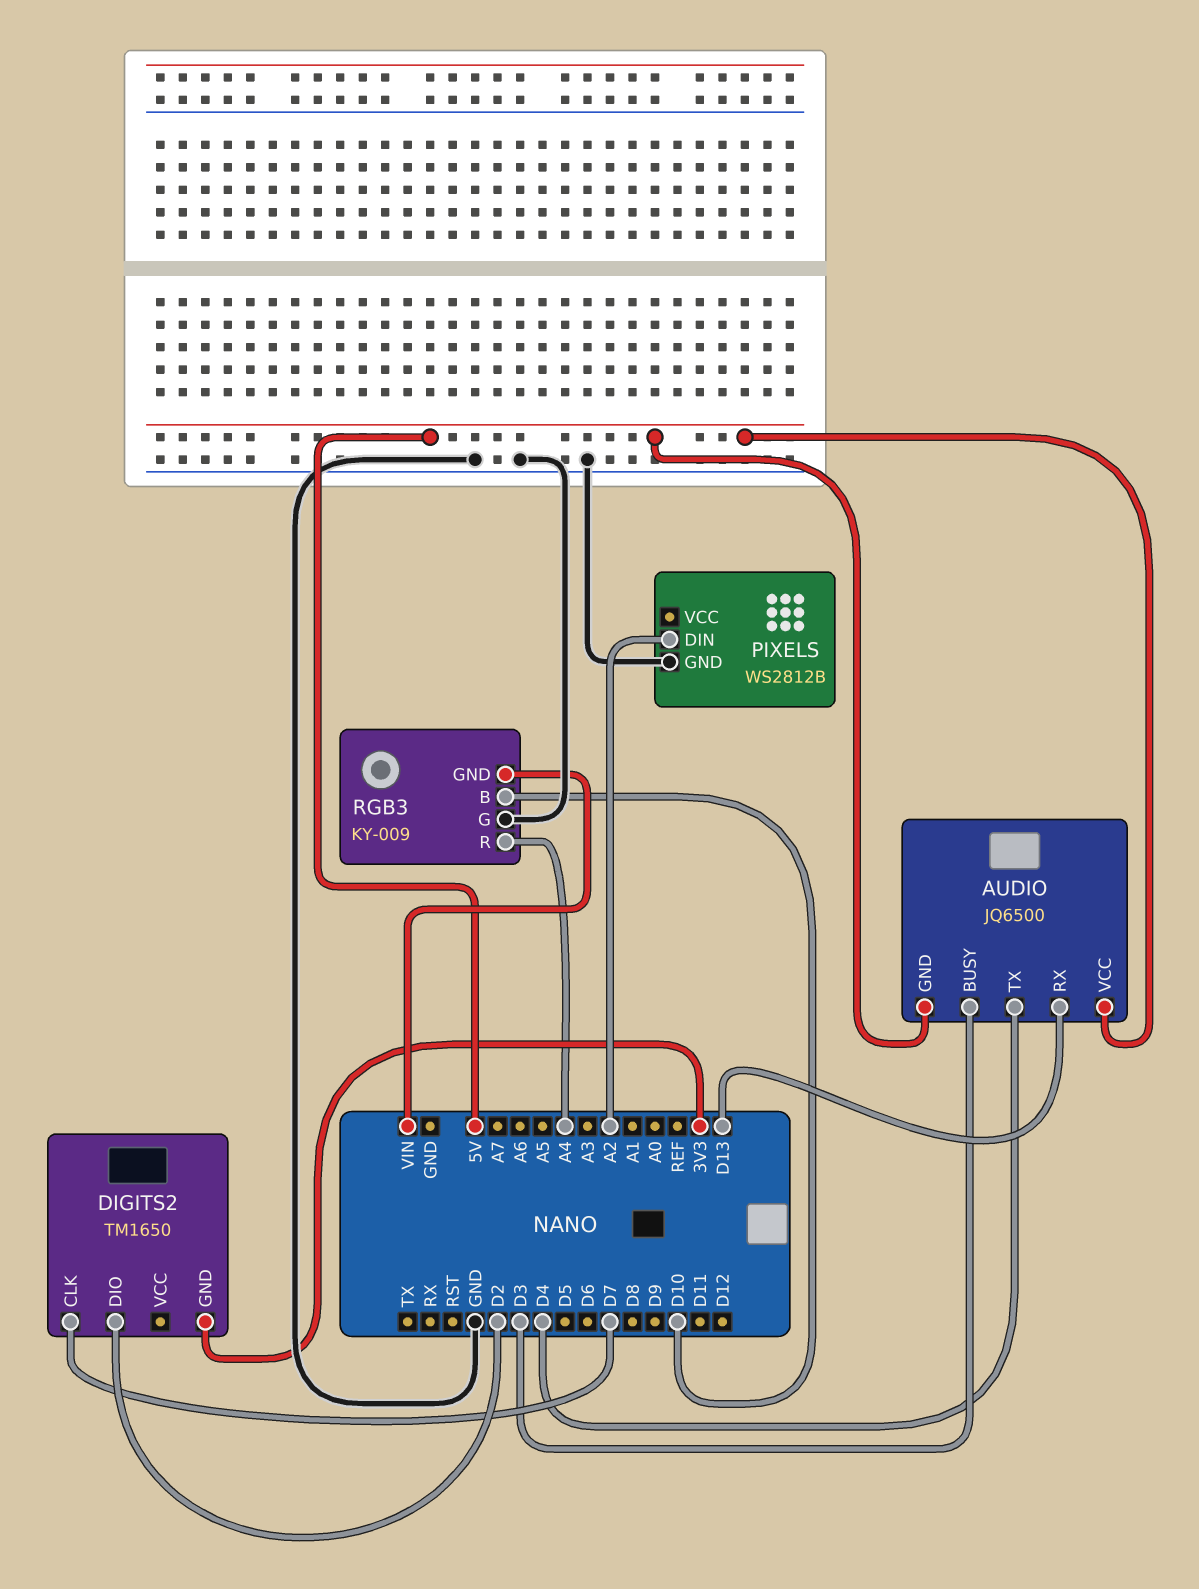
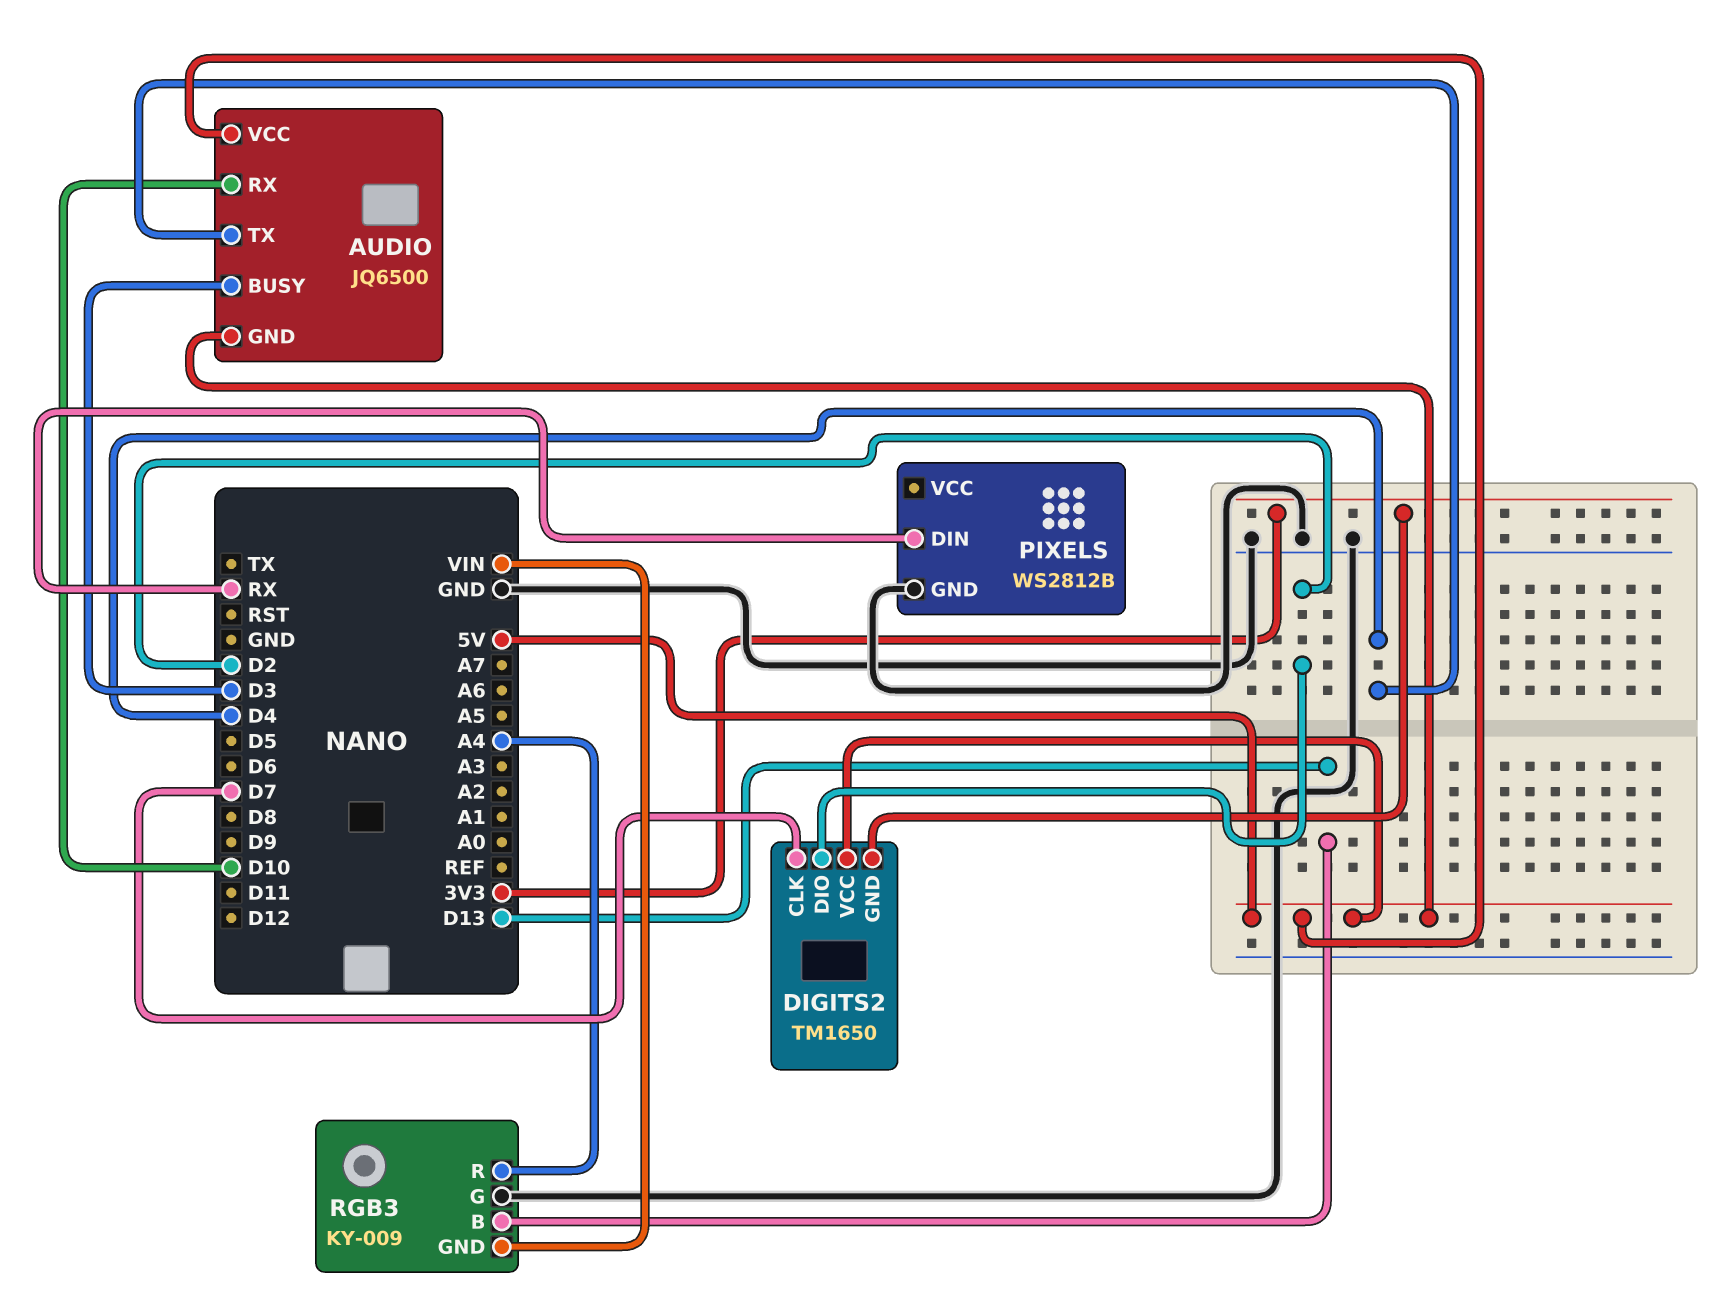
AUDIO pin RX: D13 -> D10
DIGITS2 pin VCC: none -> 5V
PIXELS pin DIN: A2 -> RX
RGB3 pin B: D10 -> D13

